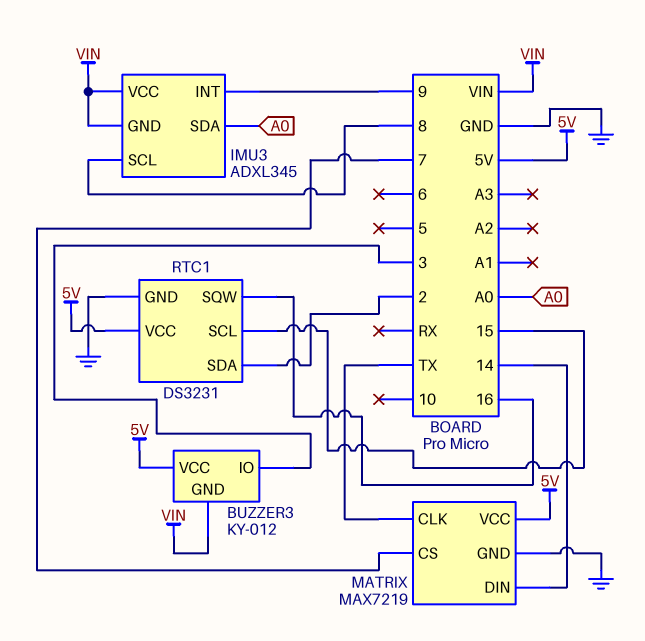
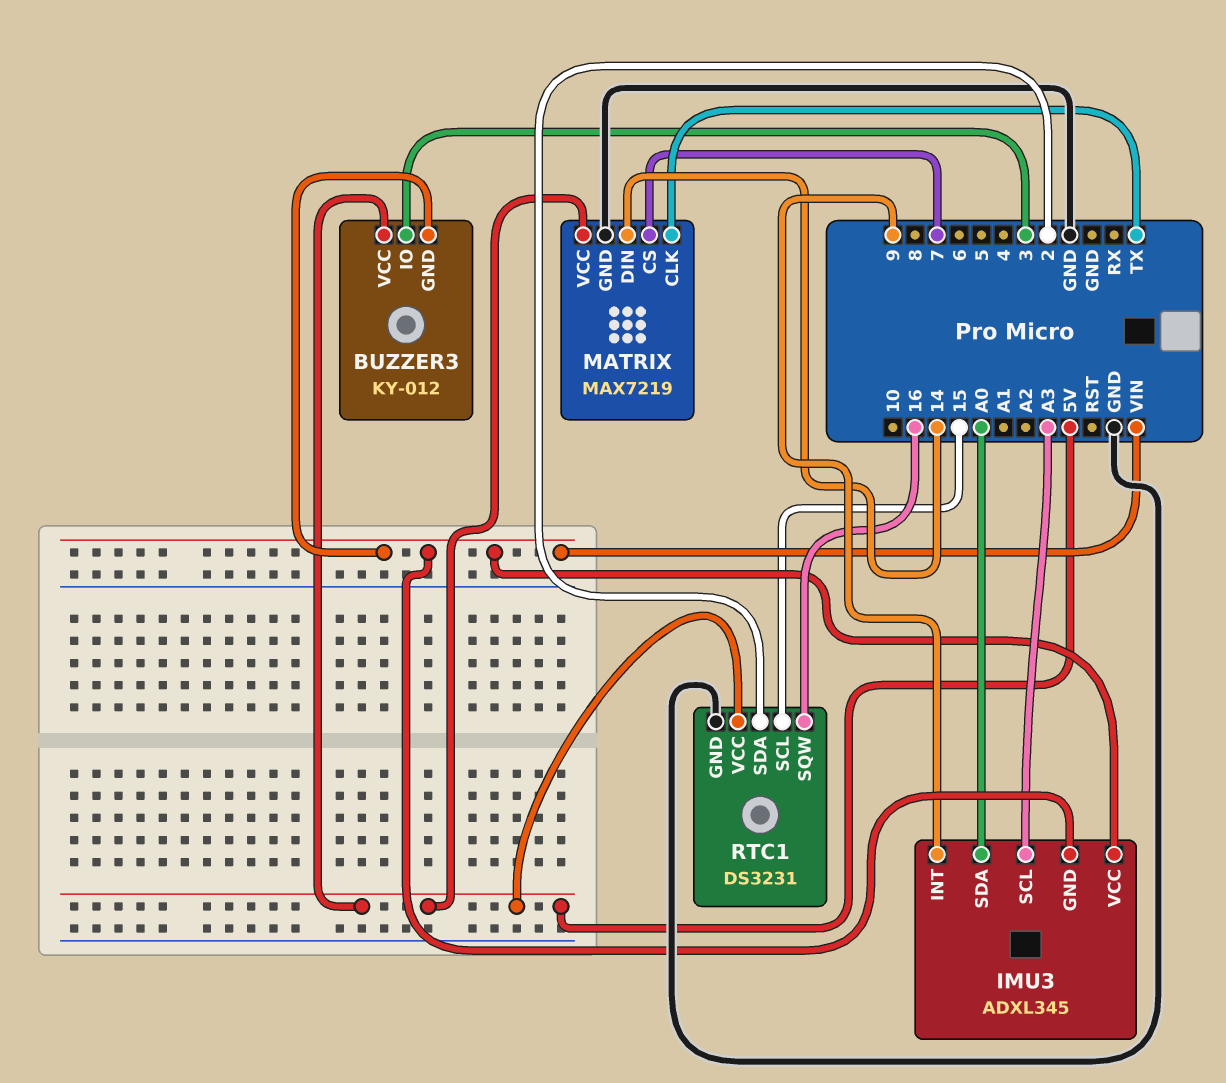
IMU3 pin SCL: 8 -> A3

